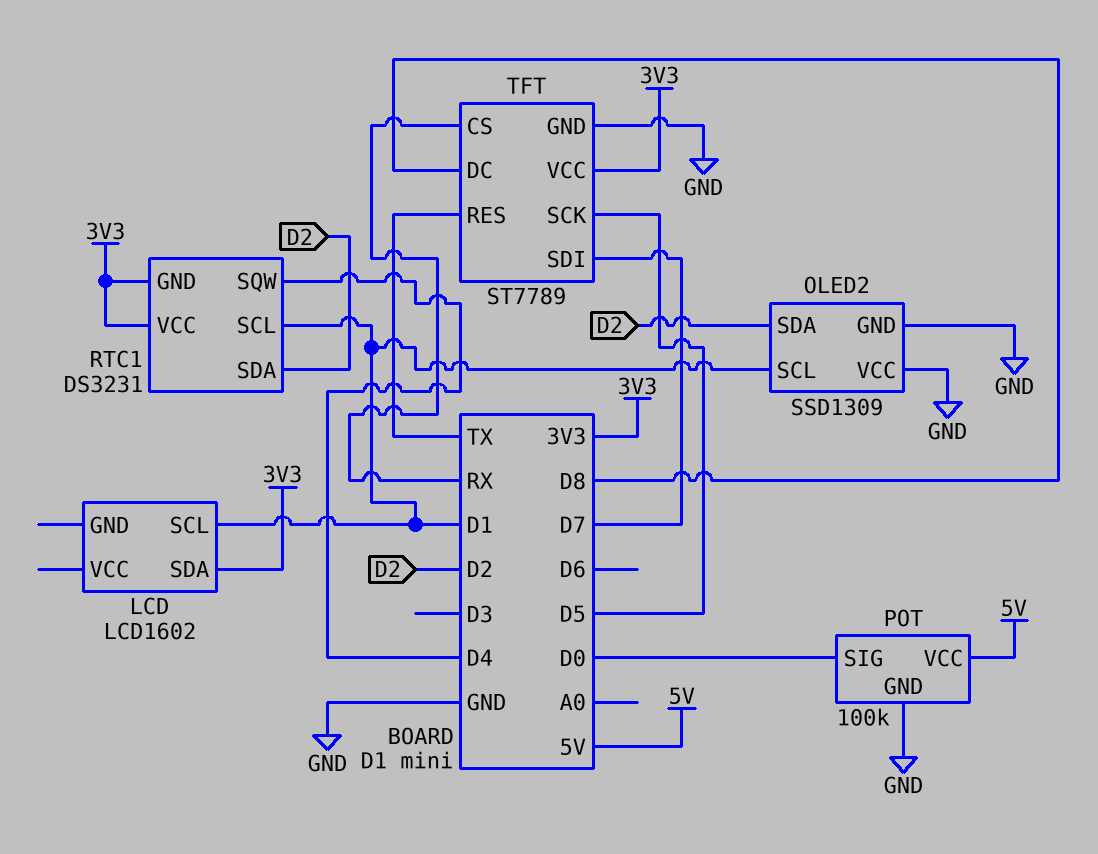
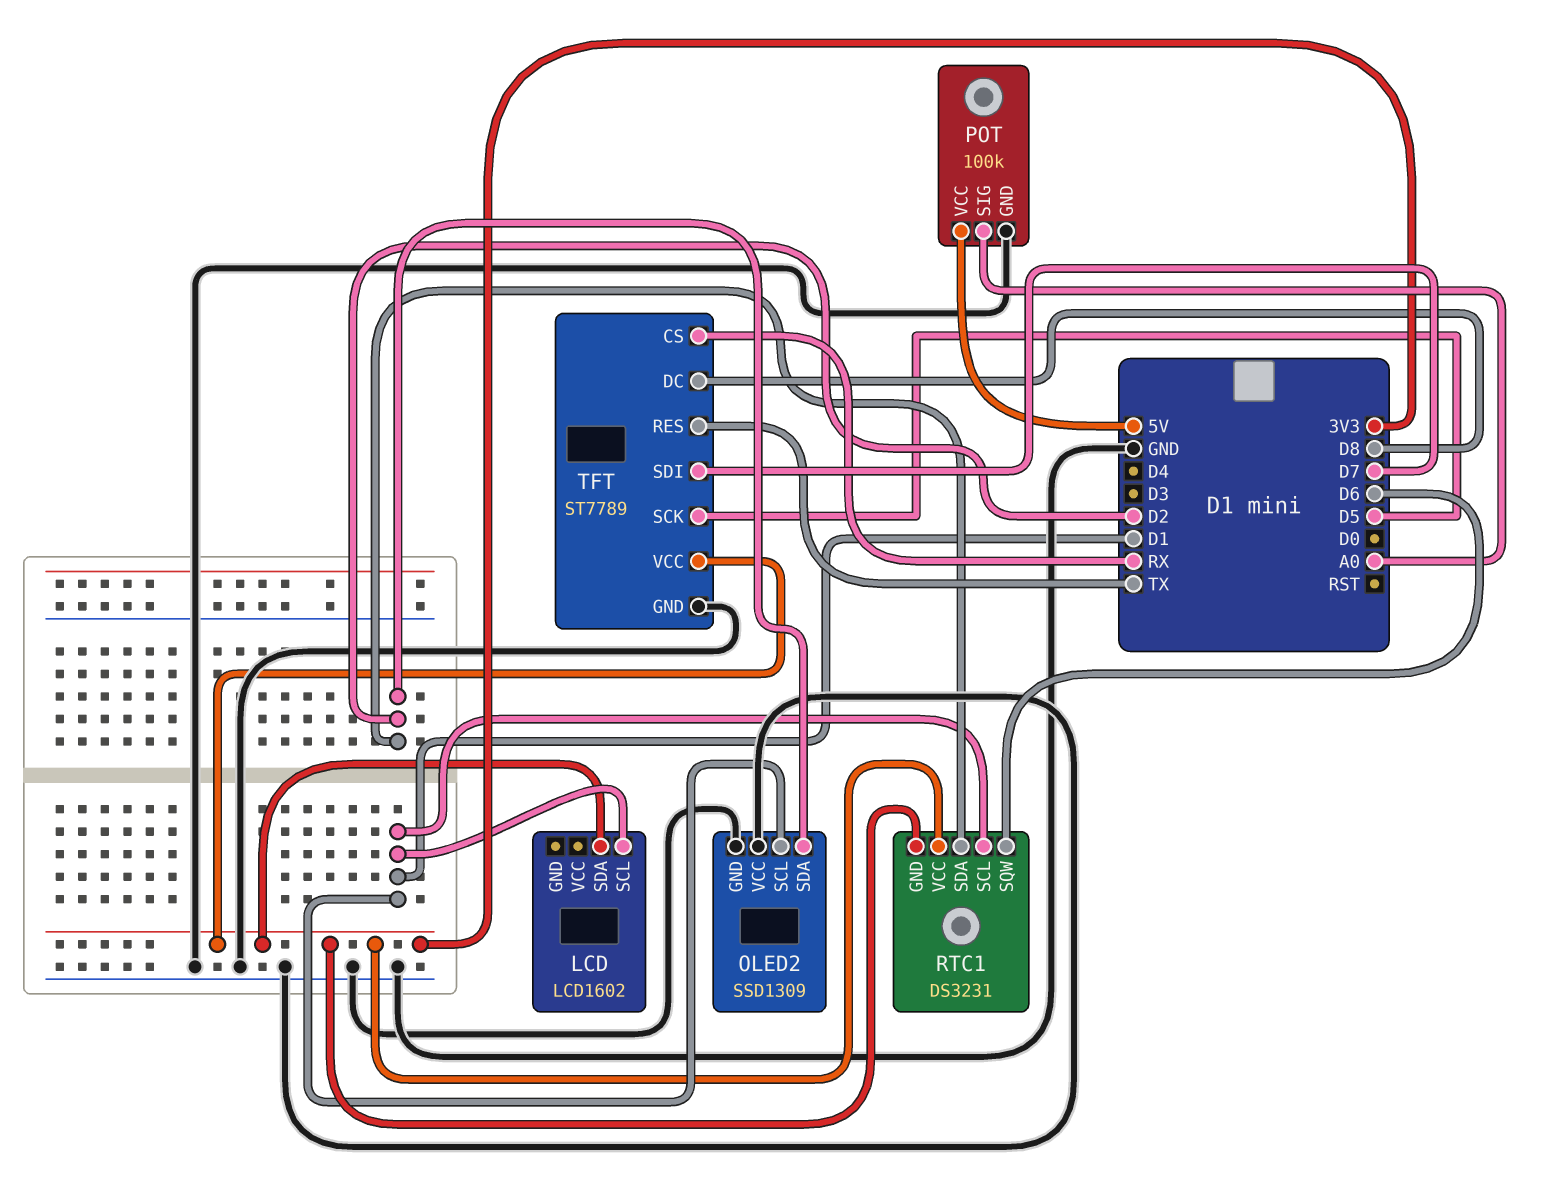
POT pin SIG: D0 -> A0
RTC1 pin SQW: D4 -> D6

